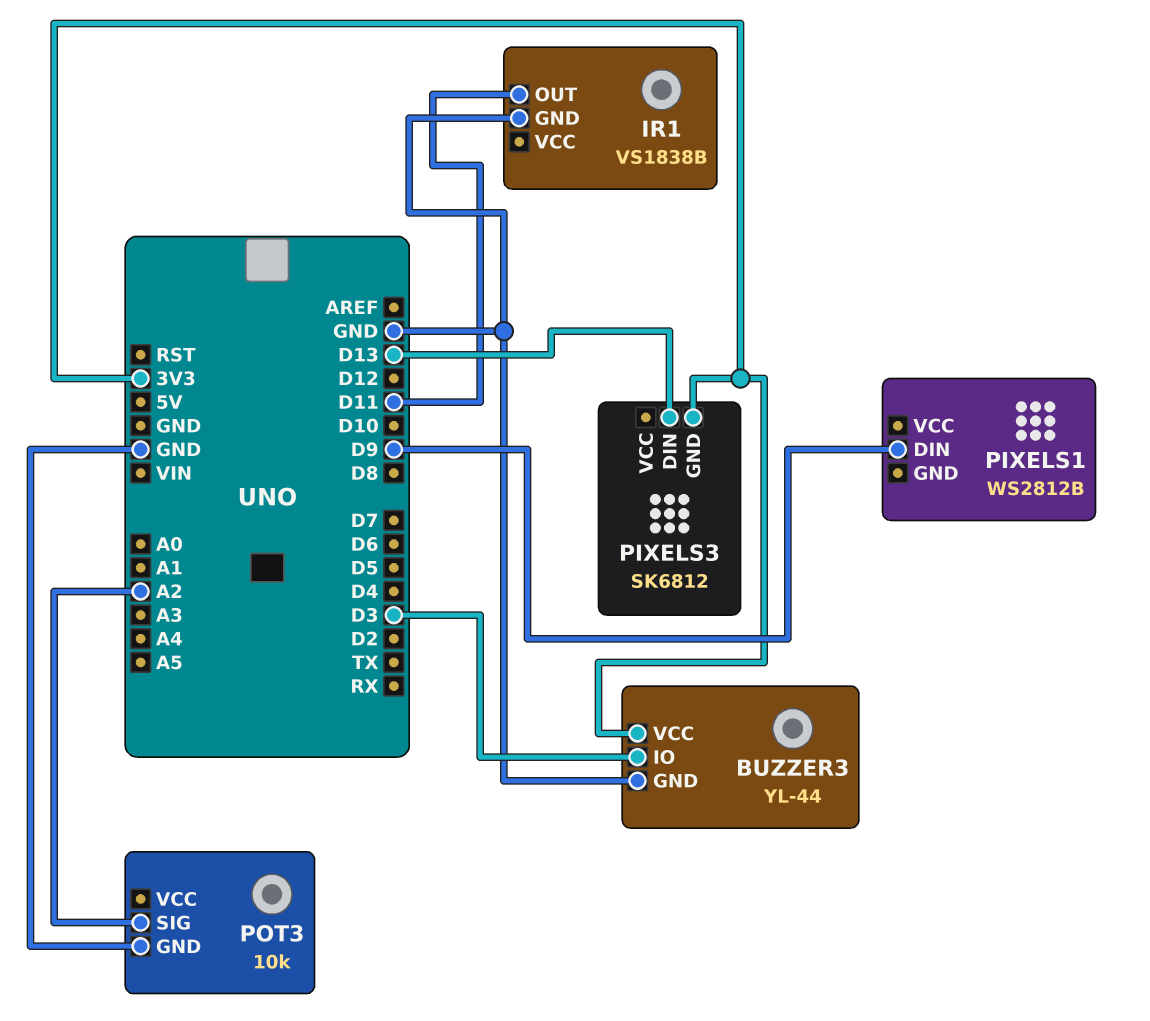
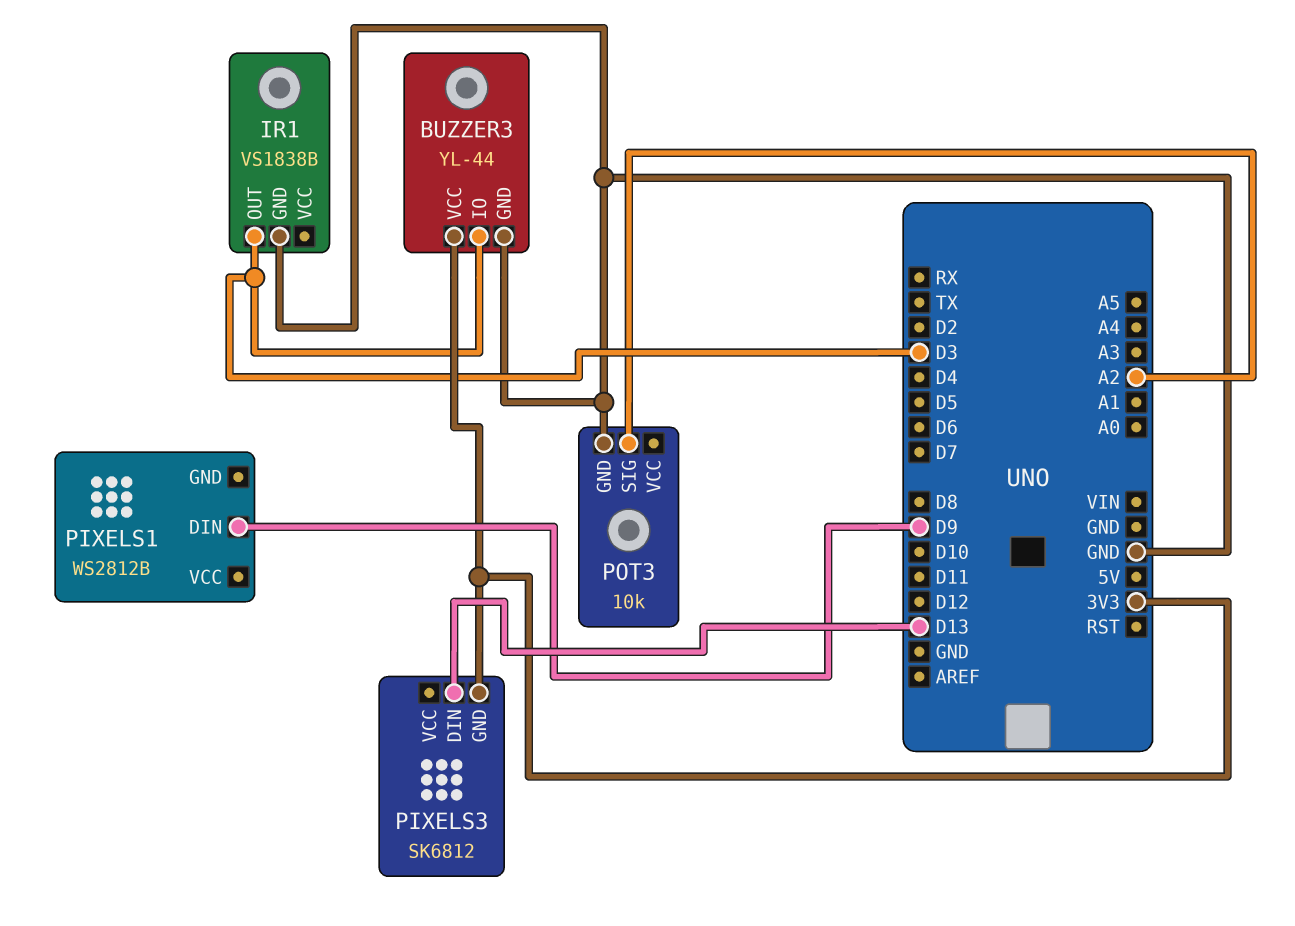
IR1 pin OUT: D11 -> D3

